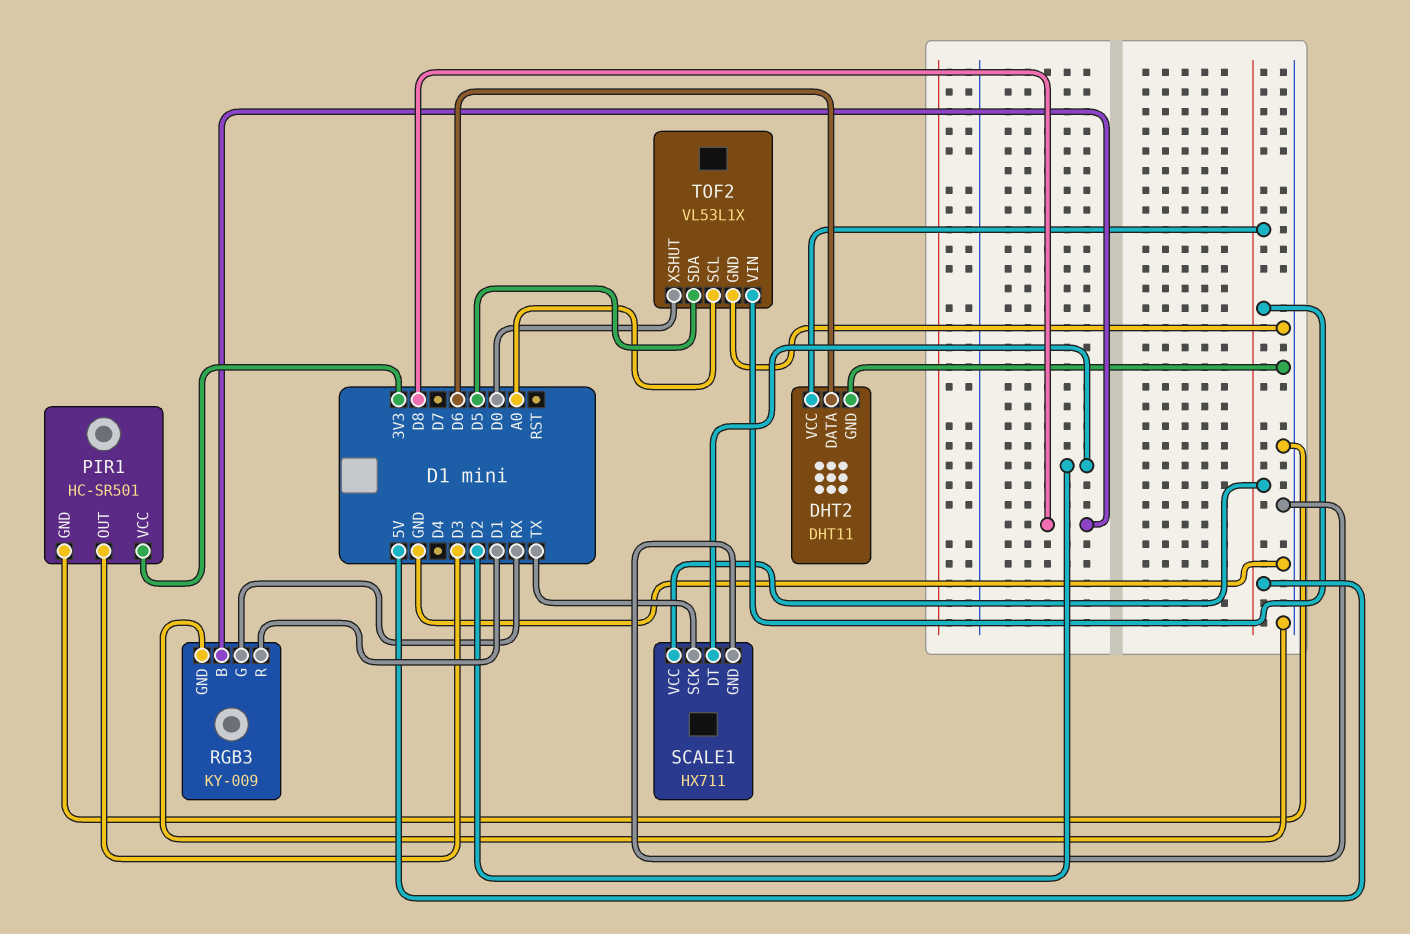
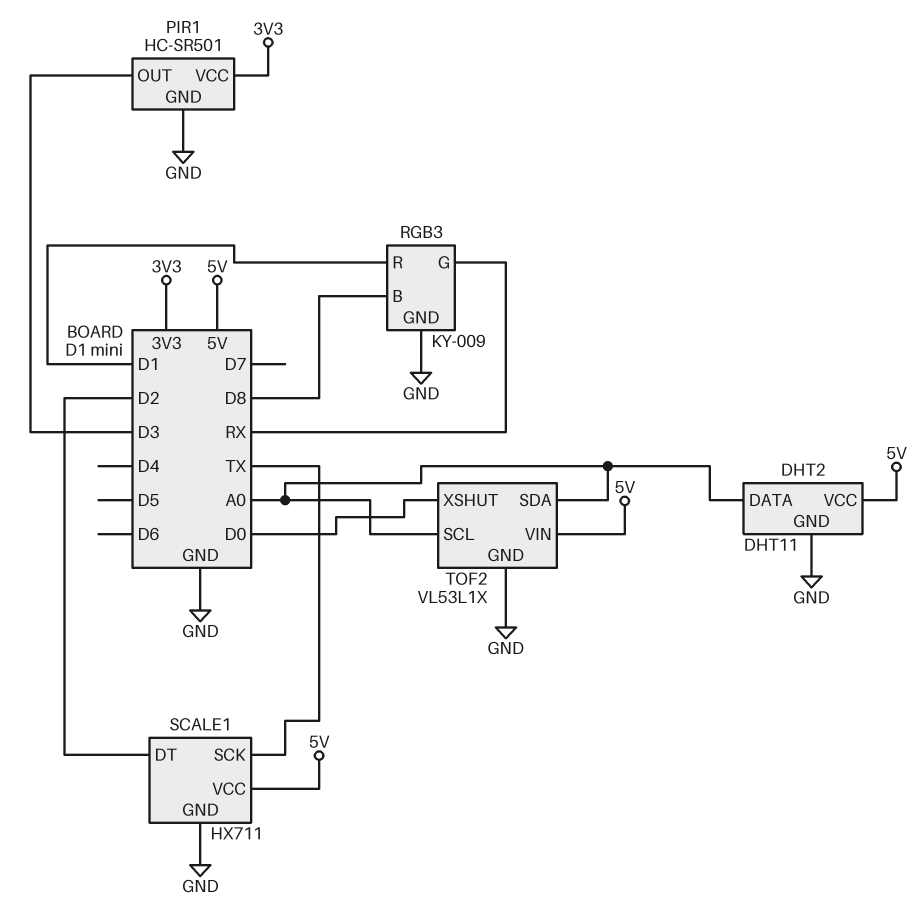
DHT2 pin DATA: D6 -> A0
TOF2 pin SDA: D5 -> A0

